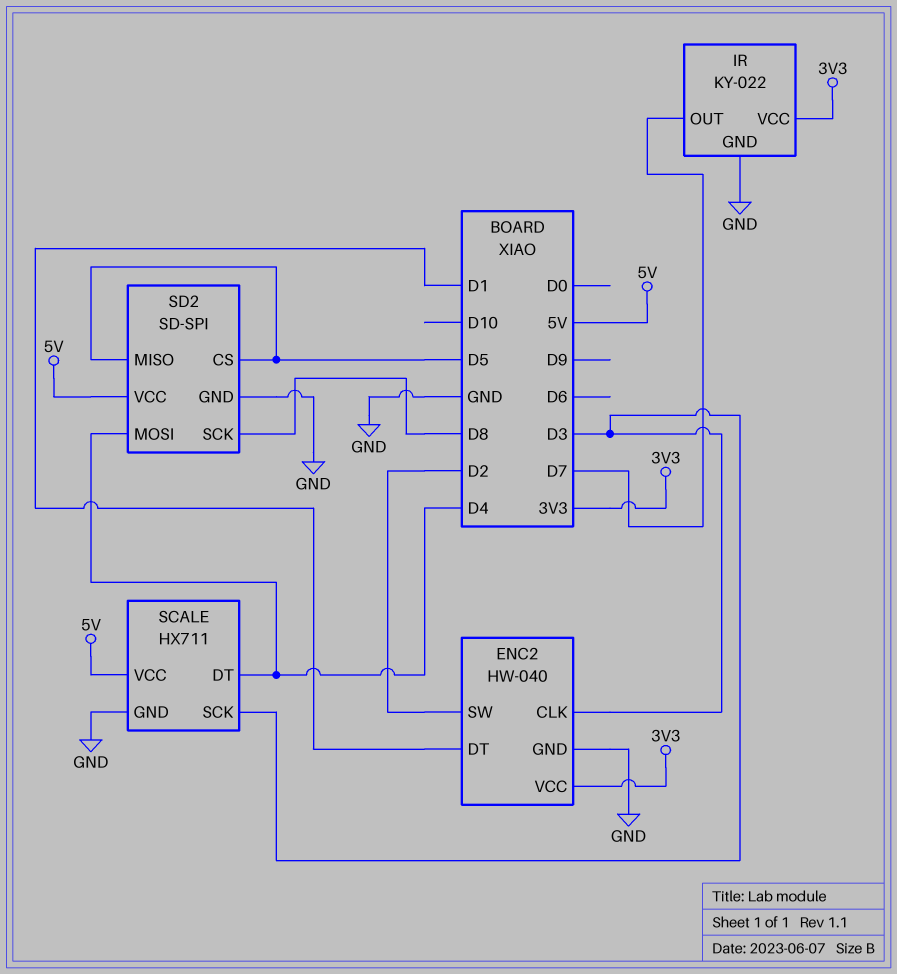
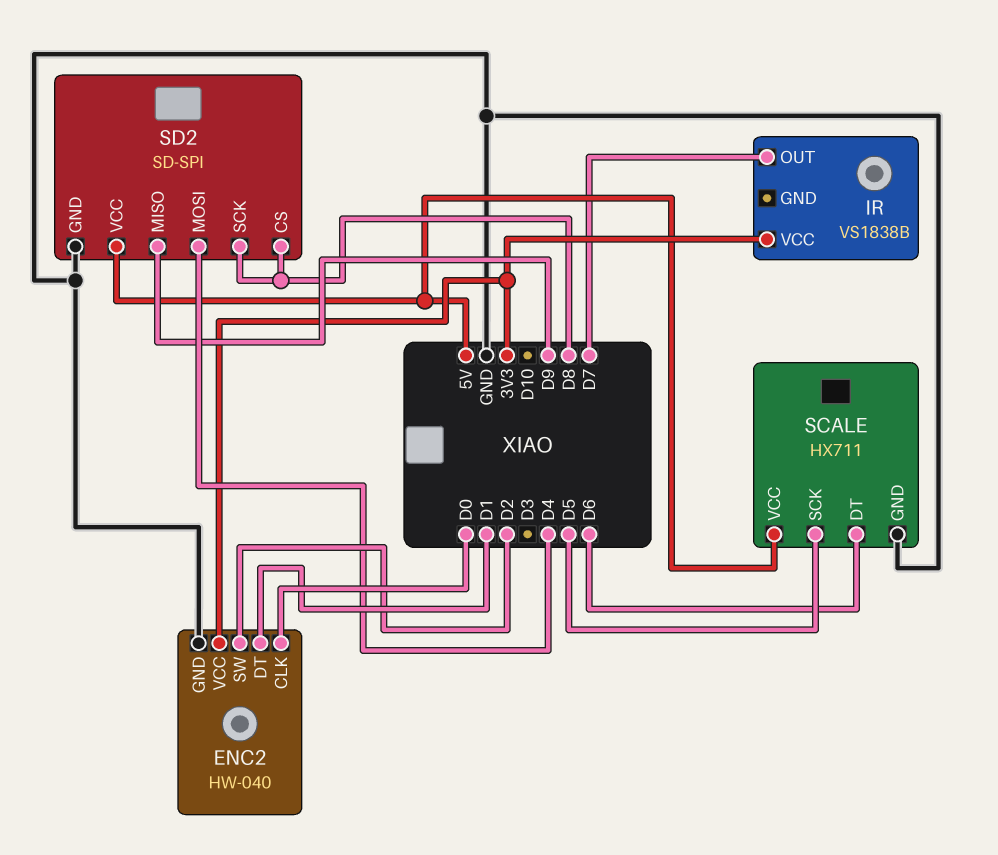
ENC2 pin CLK: D3 -> D0
IR: KY-022 -> VS1838B
IR pin GND: GND -> none
SCALE pin DT: D4 -> D6
SCALE pin SCK: D3 -> D5
SD2 pin CS: D5 -> D8
SD2 pin MISO: D5 -> D9

